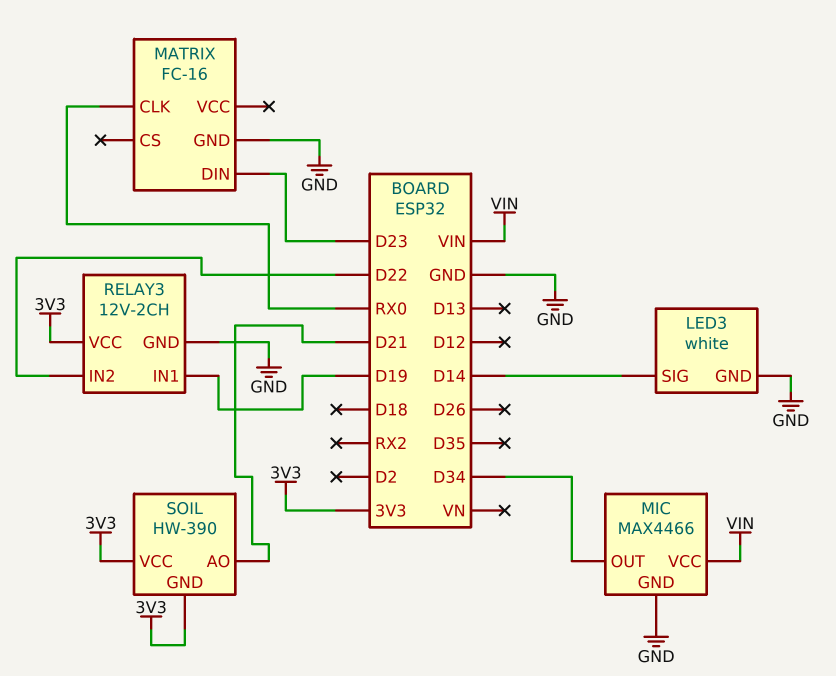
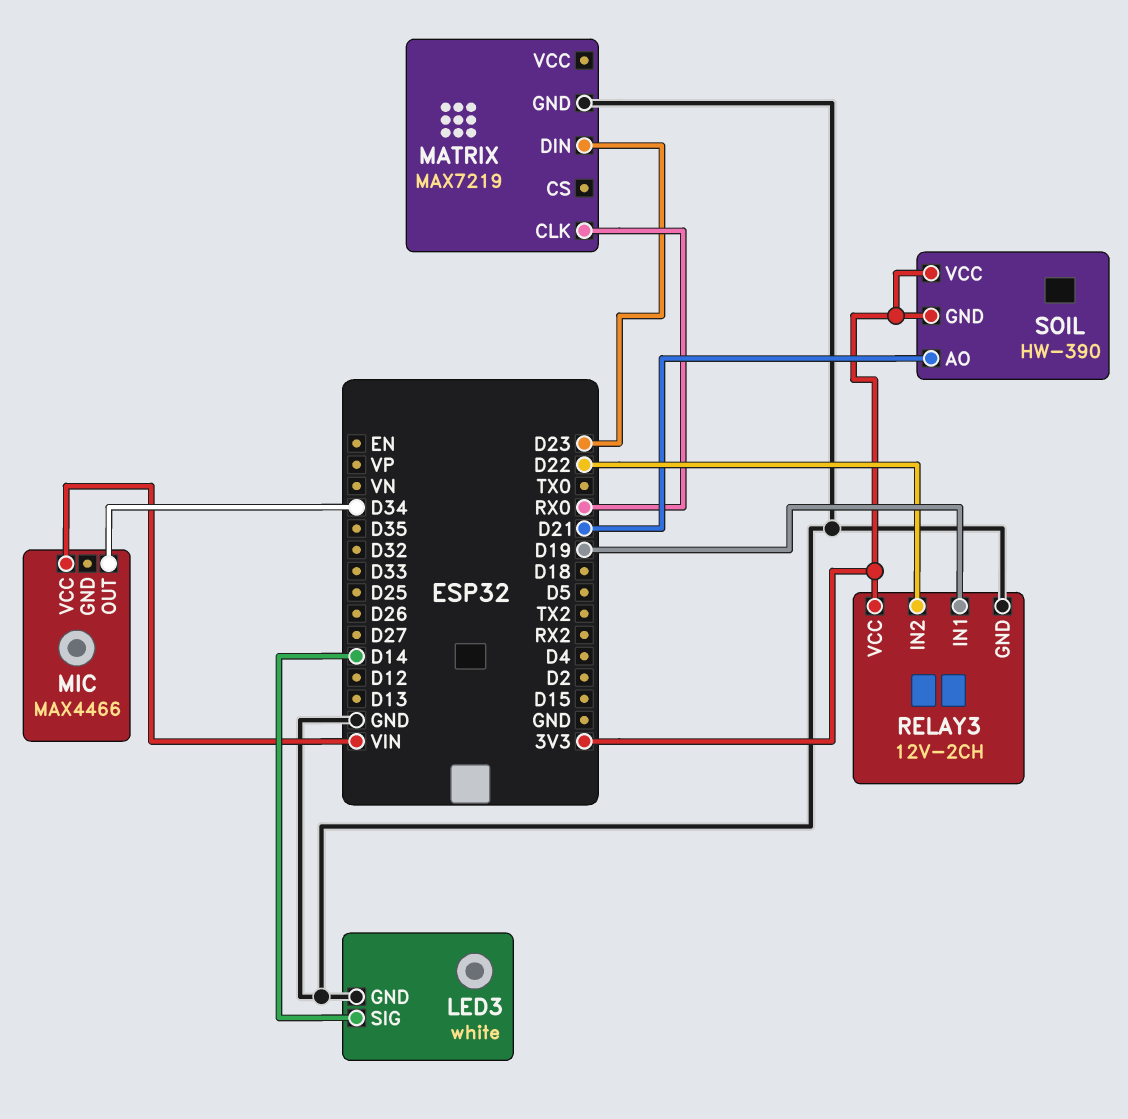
MATRIX: FC-16 -> MAX7219
MIC pin GND: GND -> none

